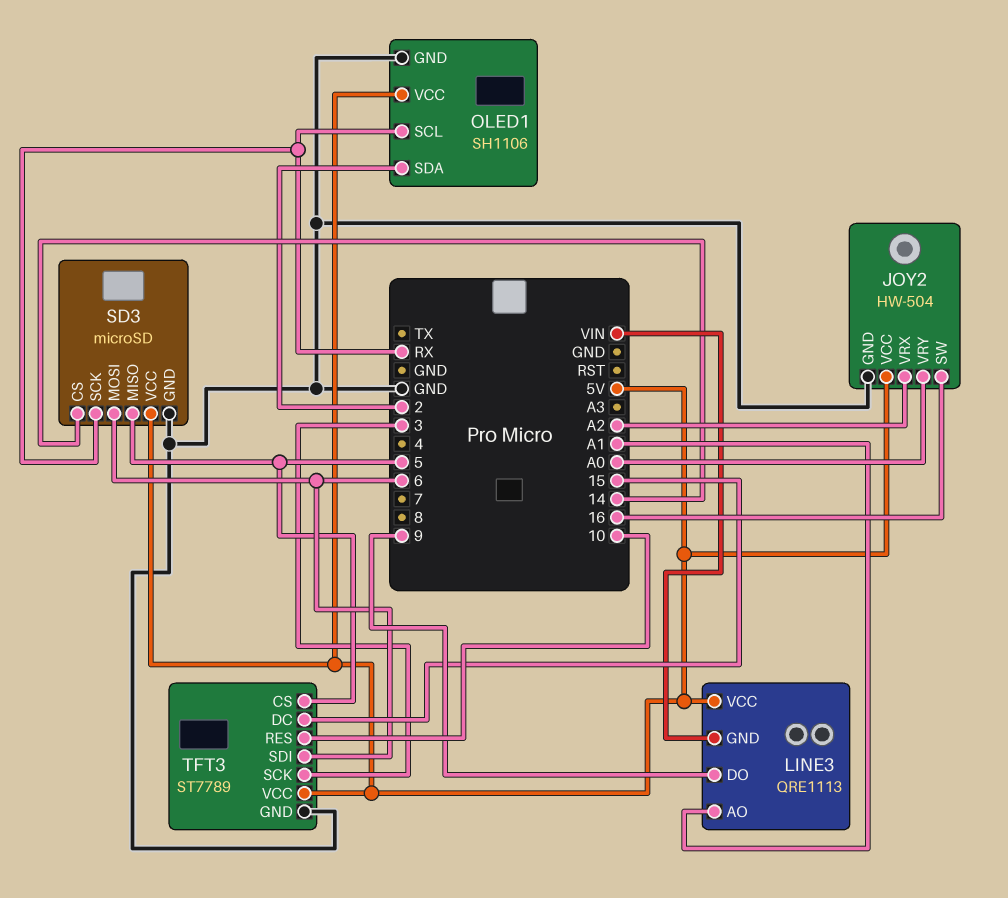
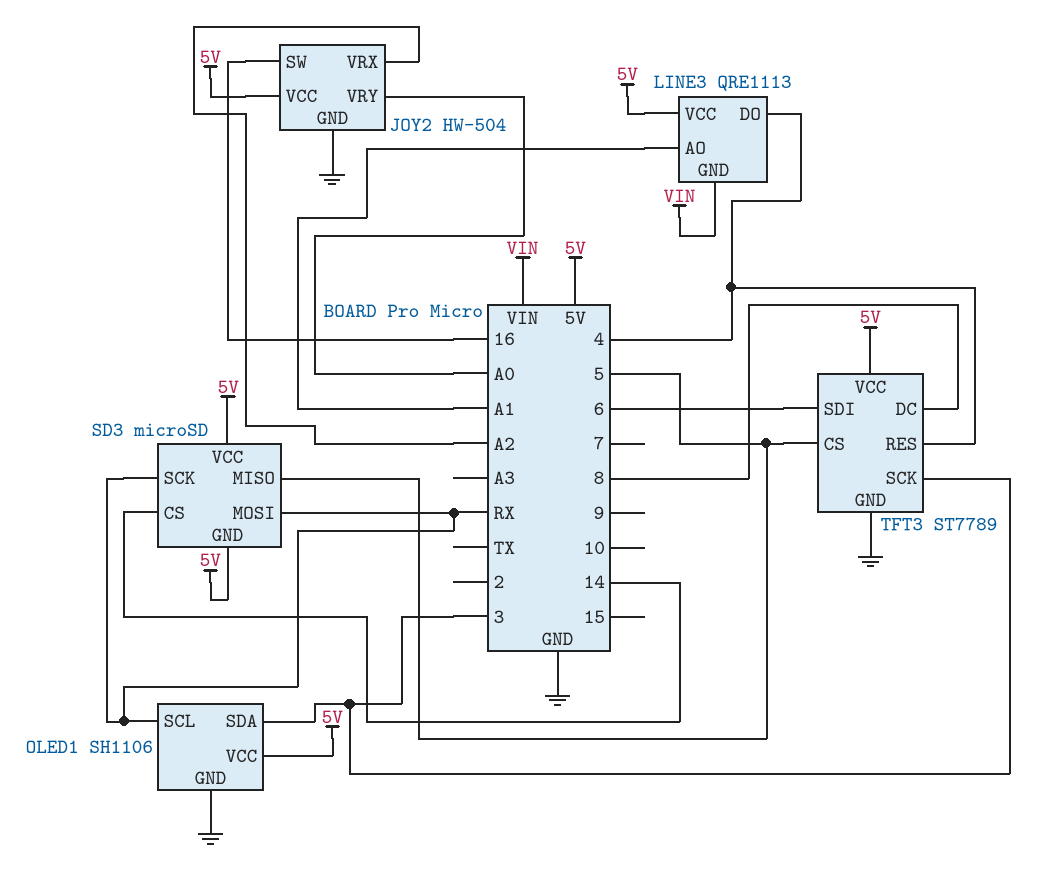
LINE3 pin DO: 9 -> 4
OLED1 pin SDA: 2 -> 3
SD3 pin GND: GND -> 5V
SD3 pin MOSI: 6 -> RX
TFT3 pin DC: 15 -> 8
TFT3 pin RES: 10 -> 4

